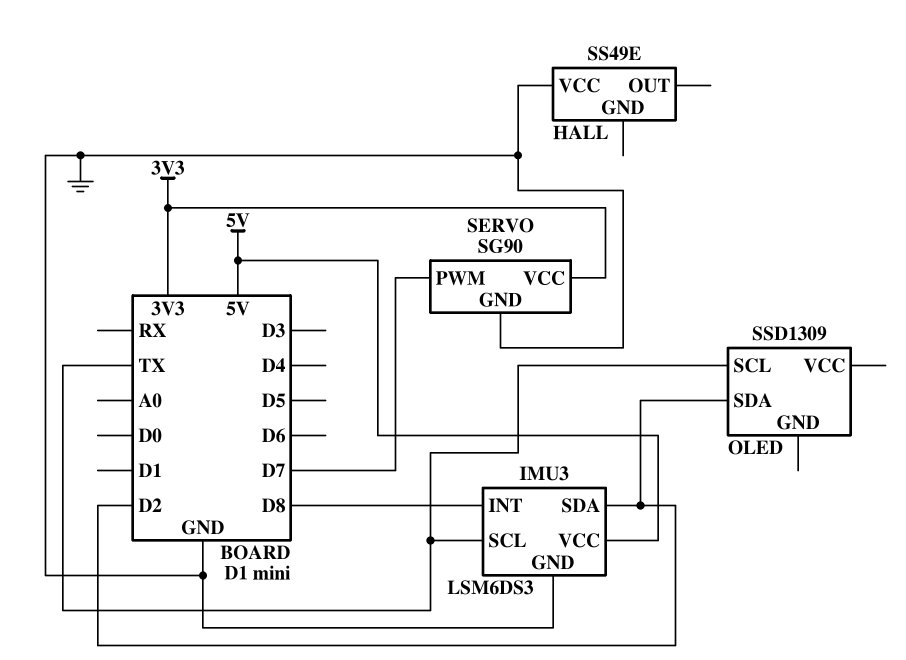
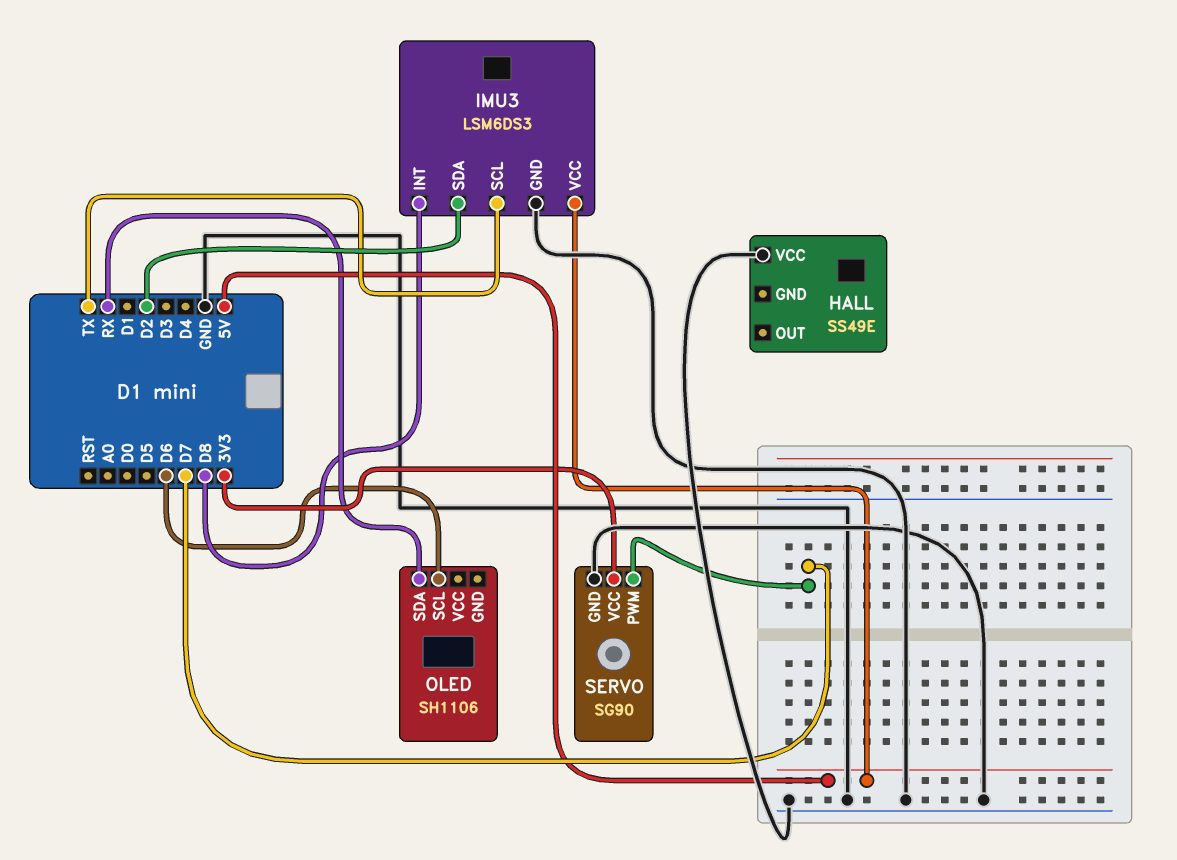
OLED: SSD1309 -> SH1106
OLED pin SCL: TX -> D6
OLED pin SDA: D2 -> RX

